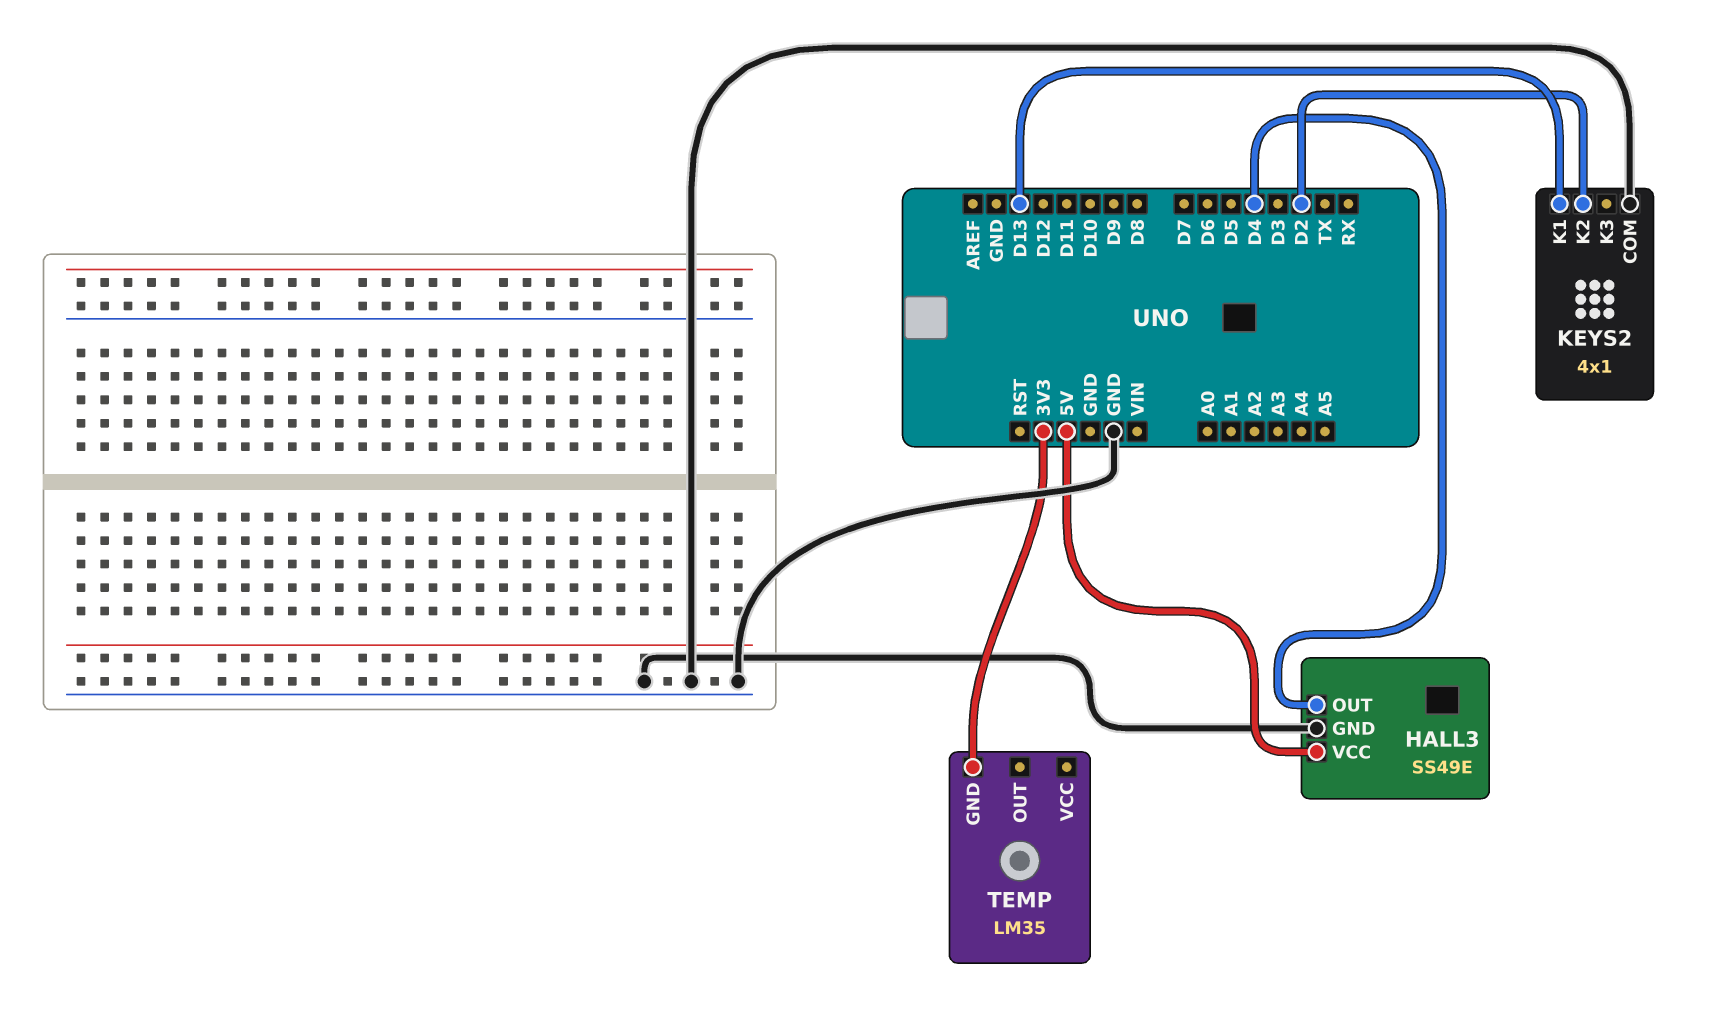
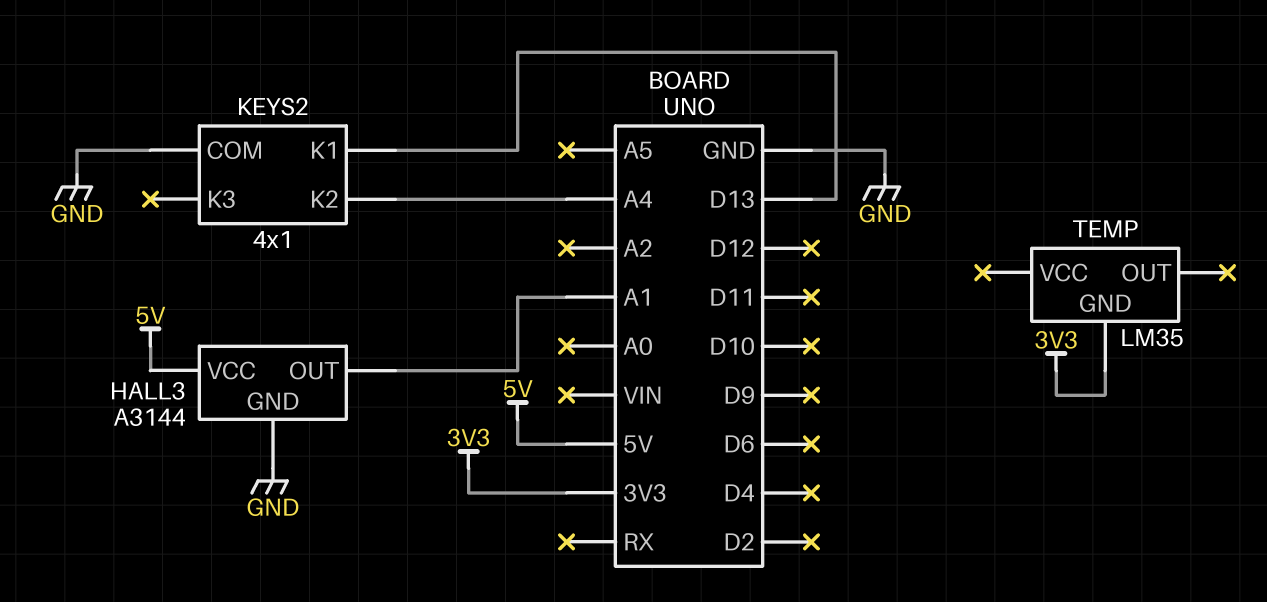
HALL3: SS49E -> A3144
HALL3 pin OUT: D4 -> A1
KEYS2 pin K2: D2 -> A4

